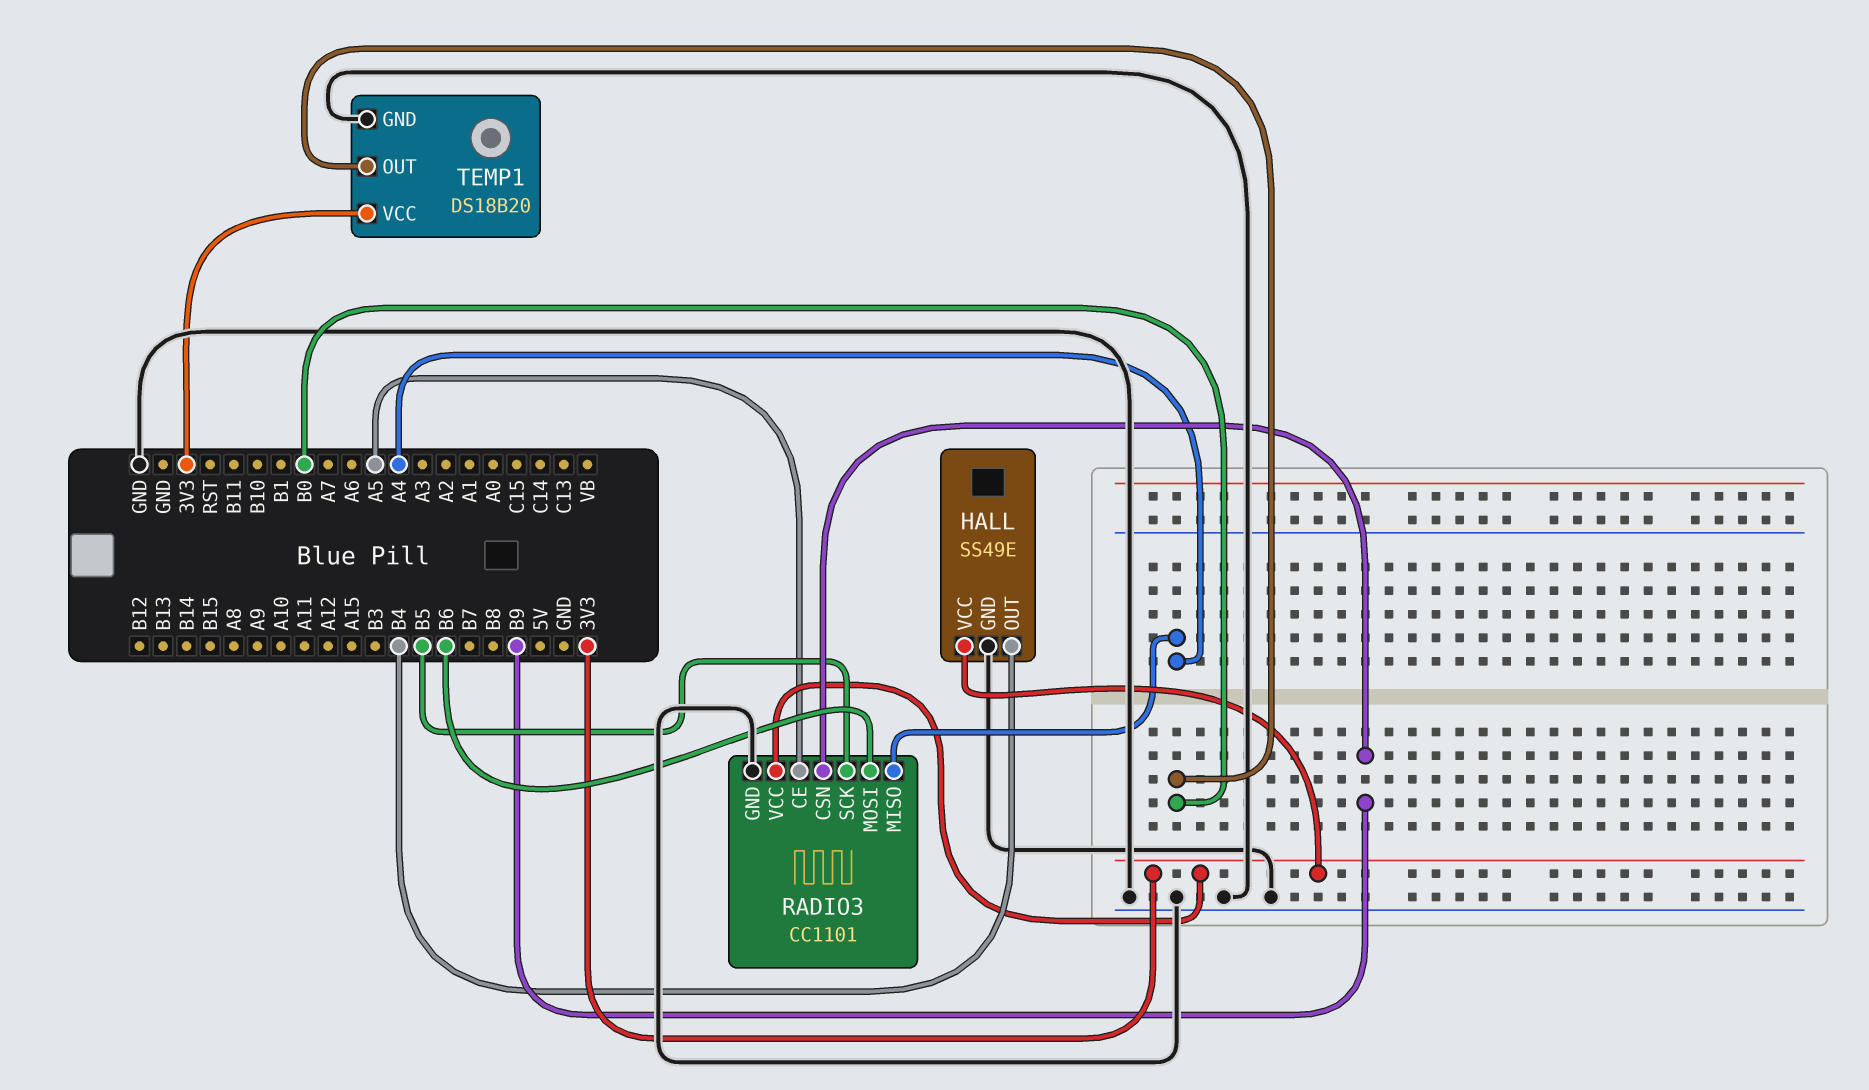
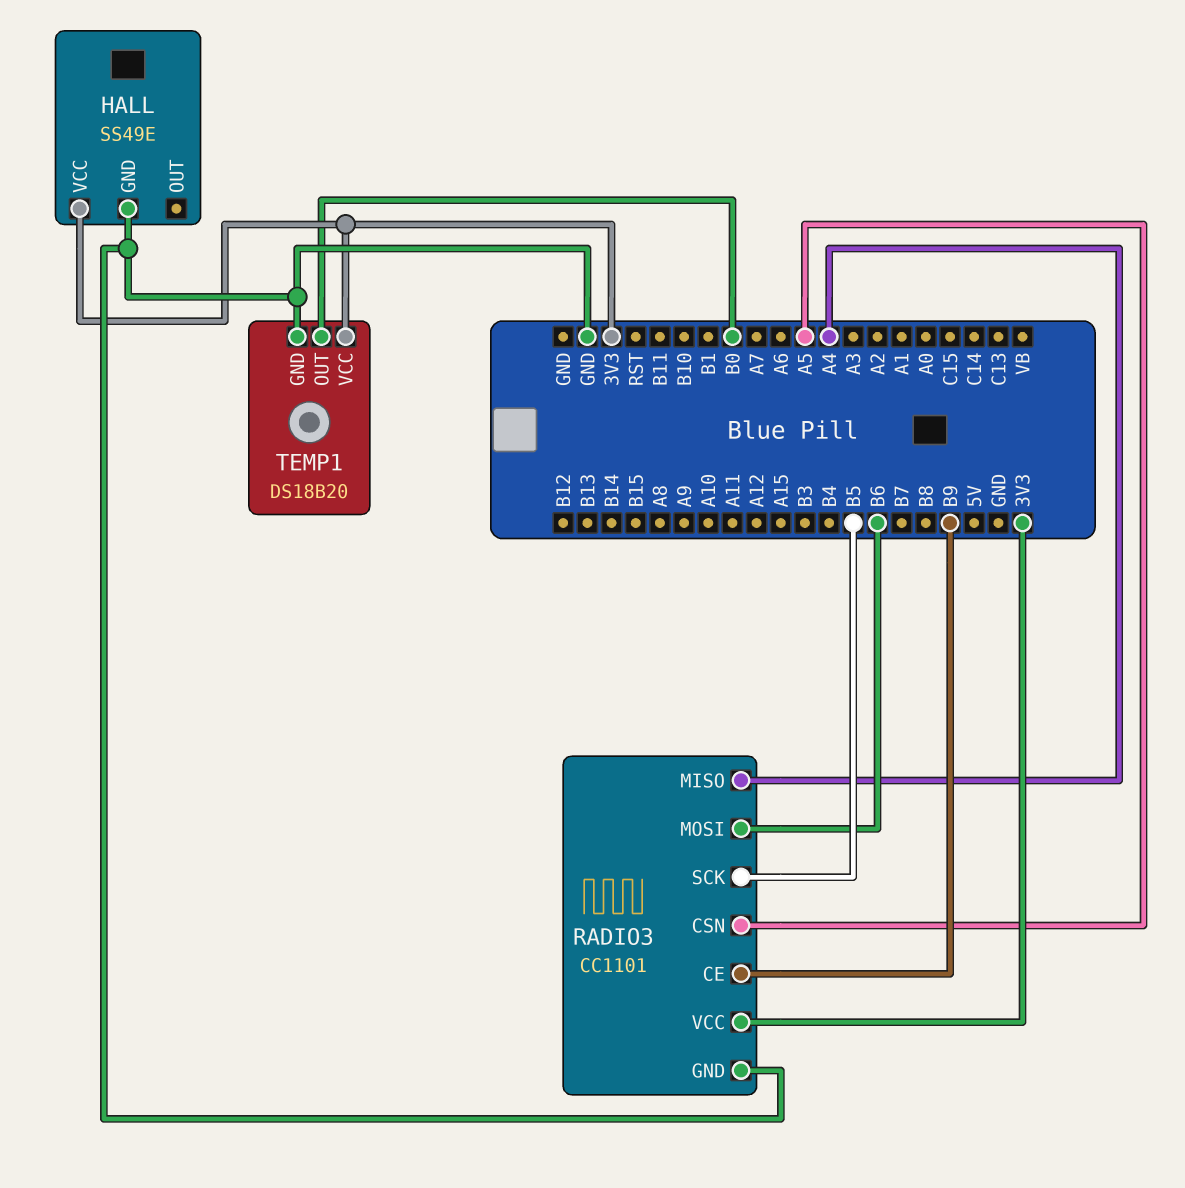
HALL pin OUT: B4 -> none
RADIO3 pin CE: A5 -> B9
RADIO3 pin CSN: B9 -> A5

